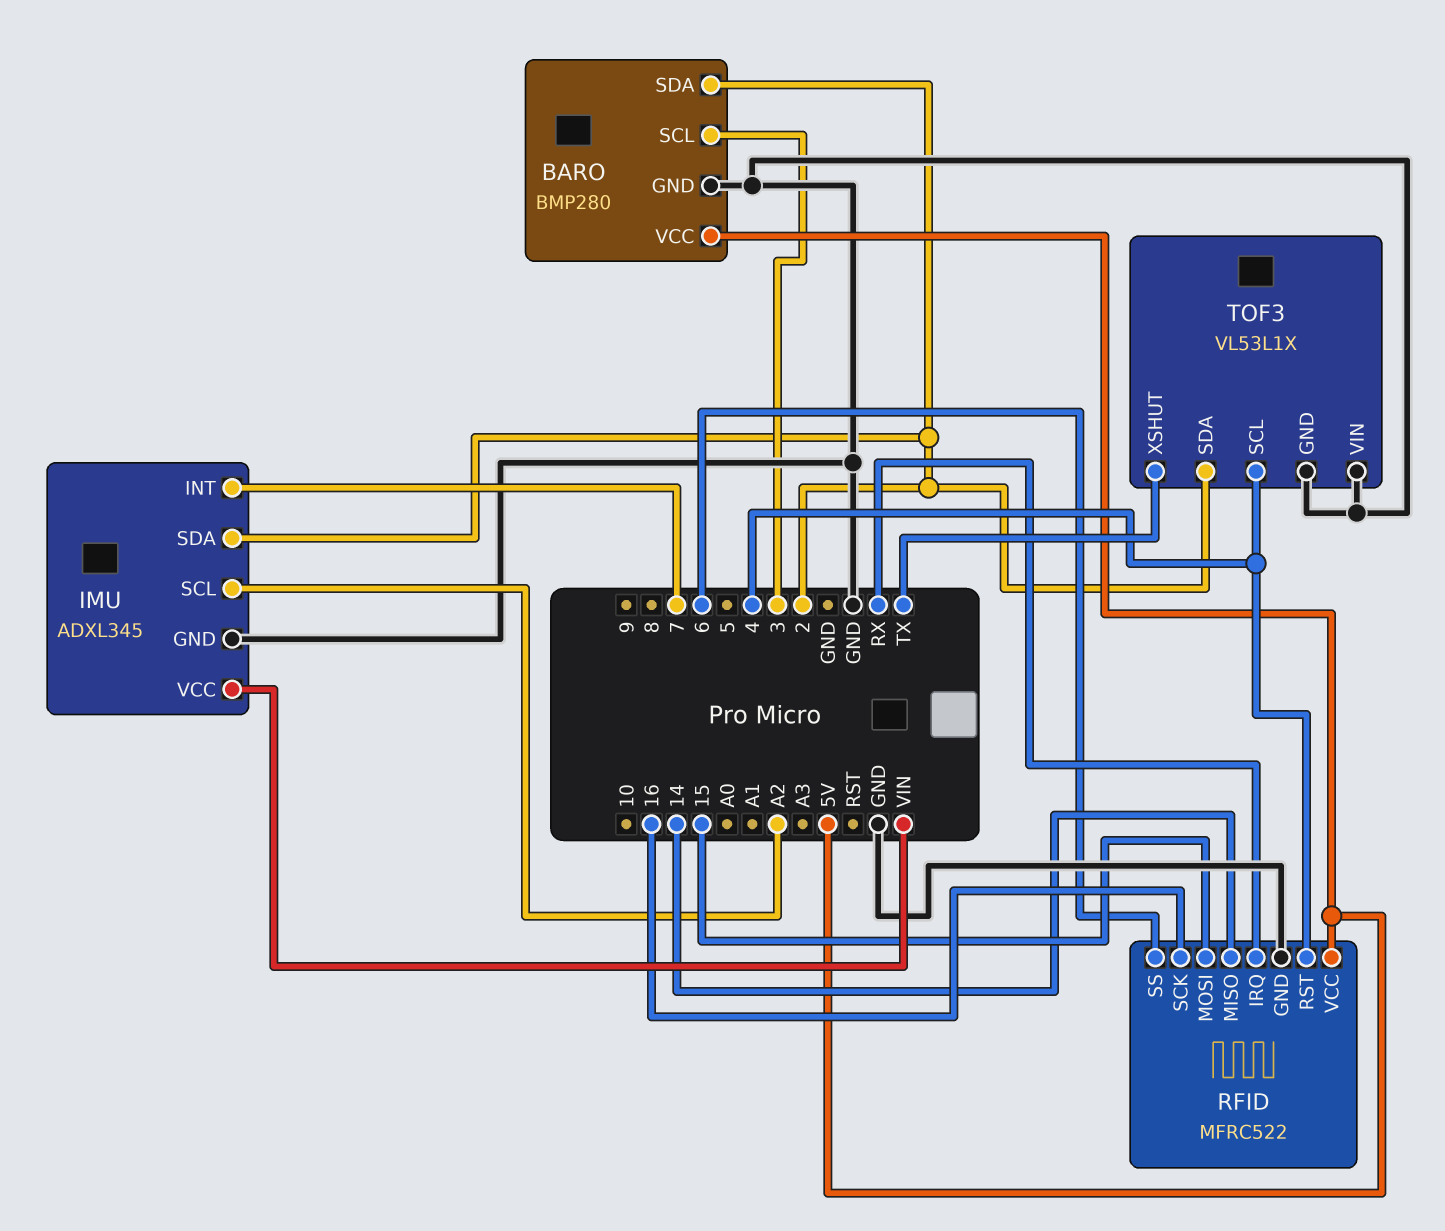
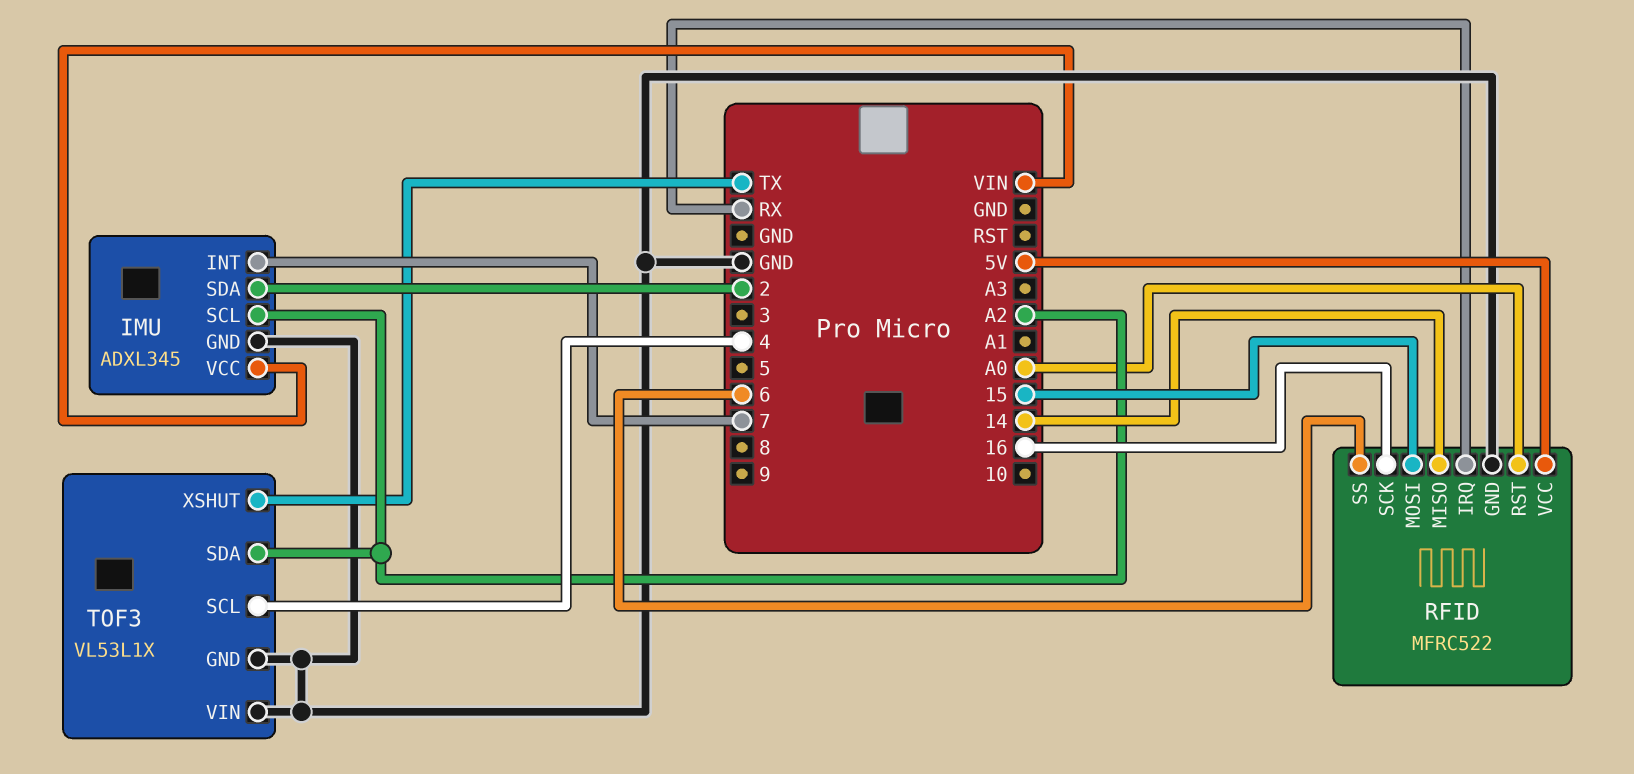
BARO: BMP280 -> none
BARO pin GND: GND -> none
BARO pin SCL: 3 -> none
BARO pin SDA: 2 -> none
BARO pin VCC: 5V -> none
RFID pin RST: 4 -> A0
TOF3 pin SDA: 2 -> A2

